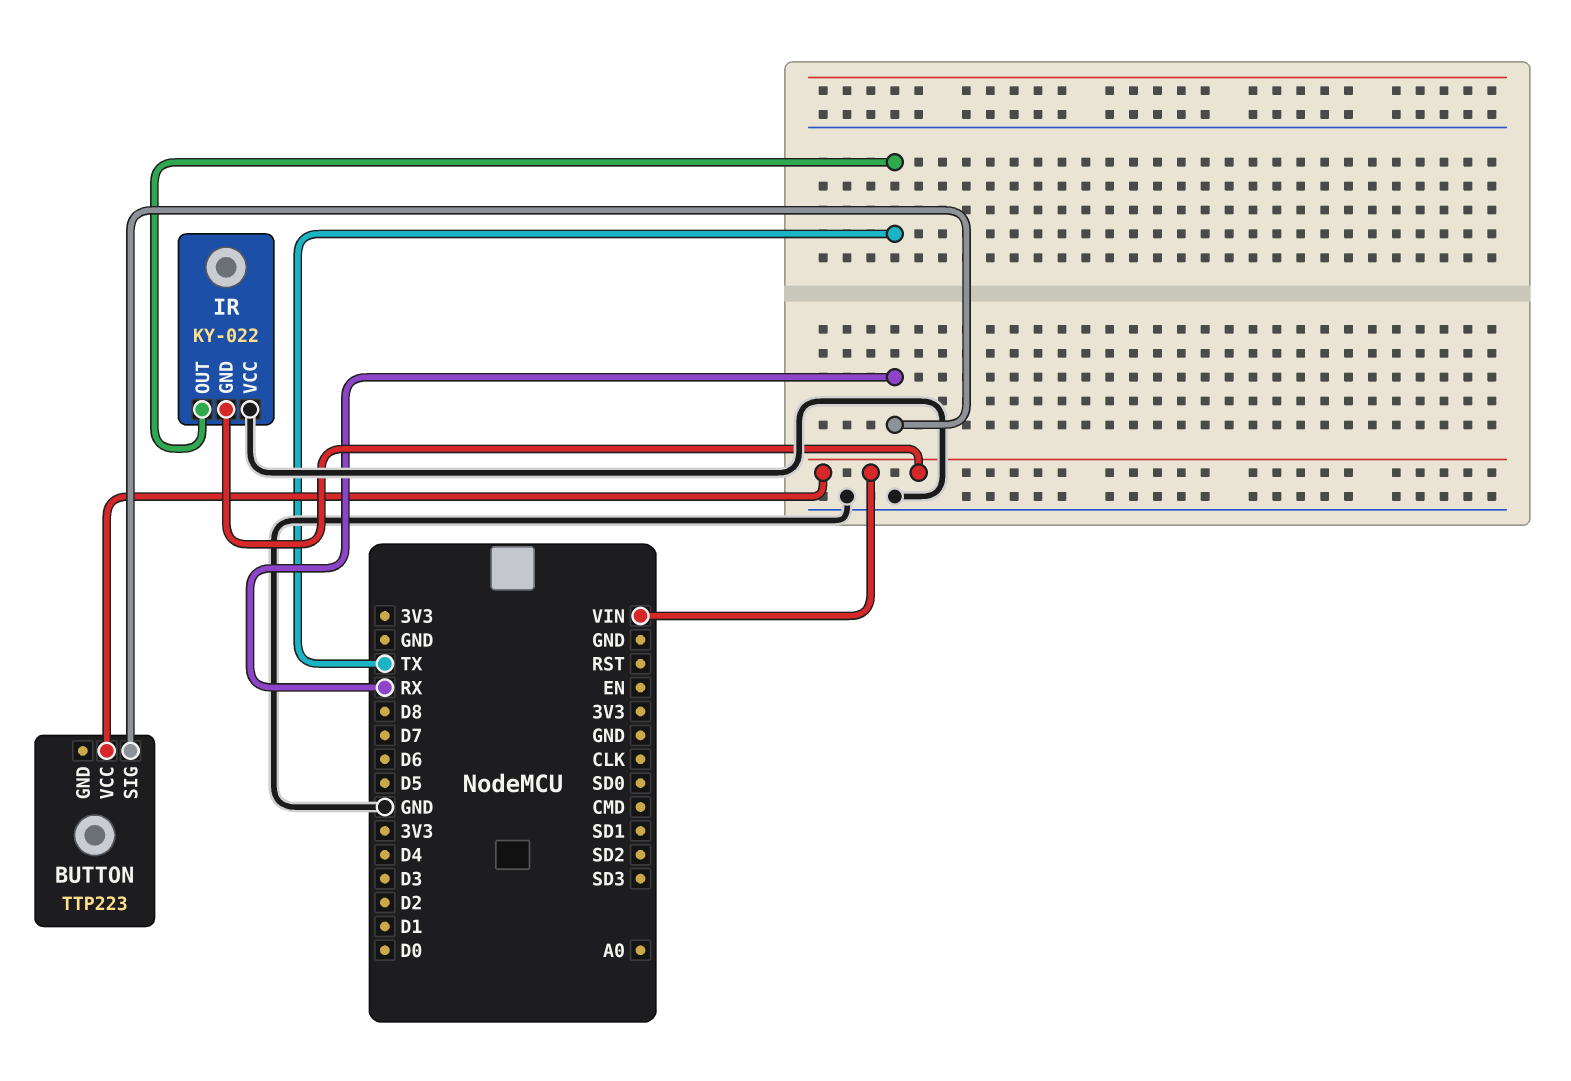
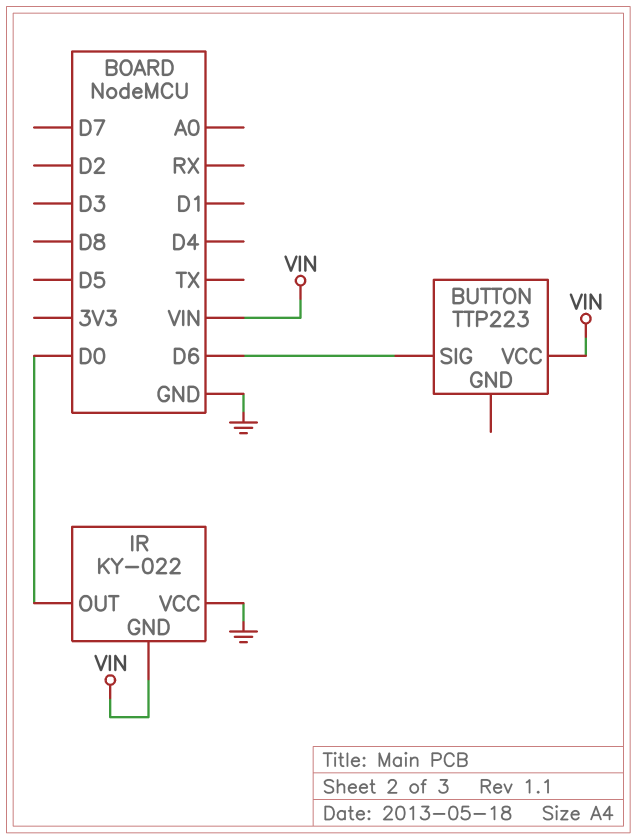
BUTTON pin SIG: RX -> D6
IR pin OUT: TX -> D0

